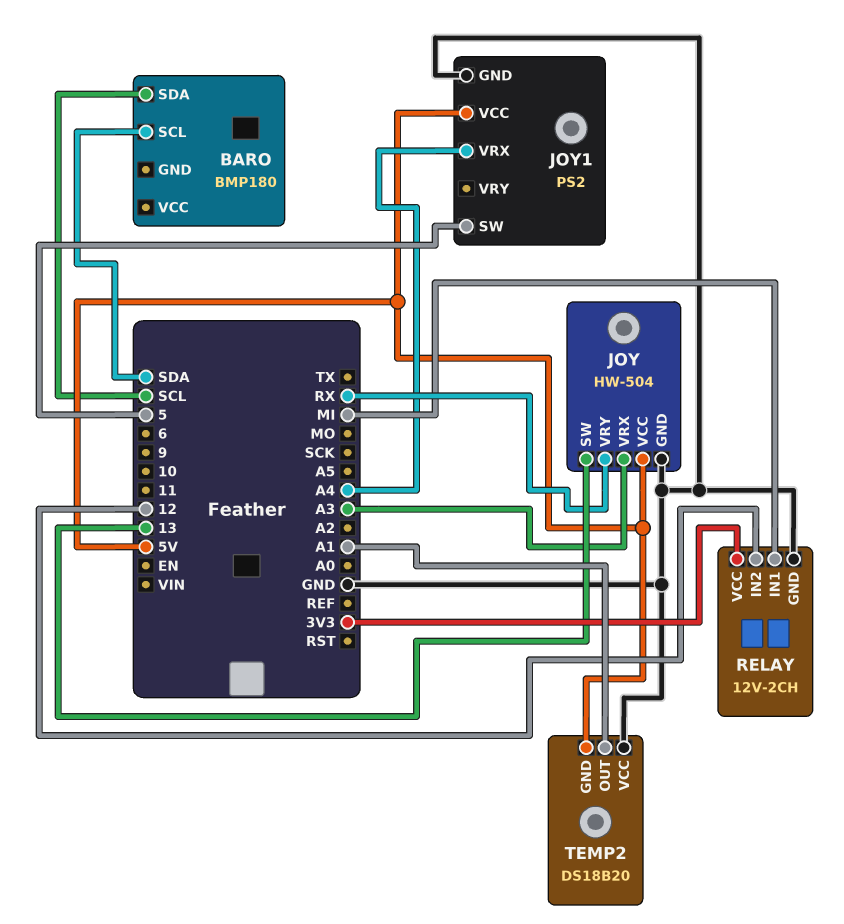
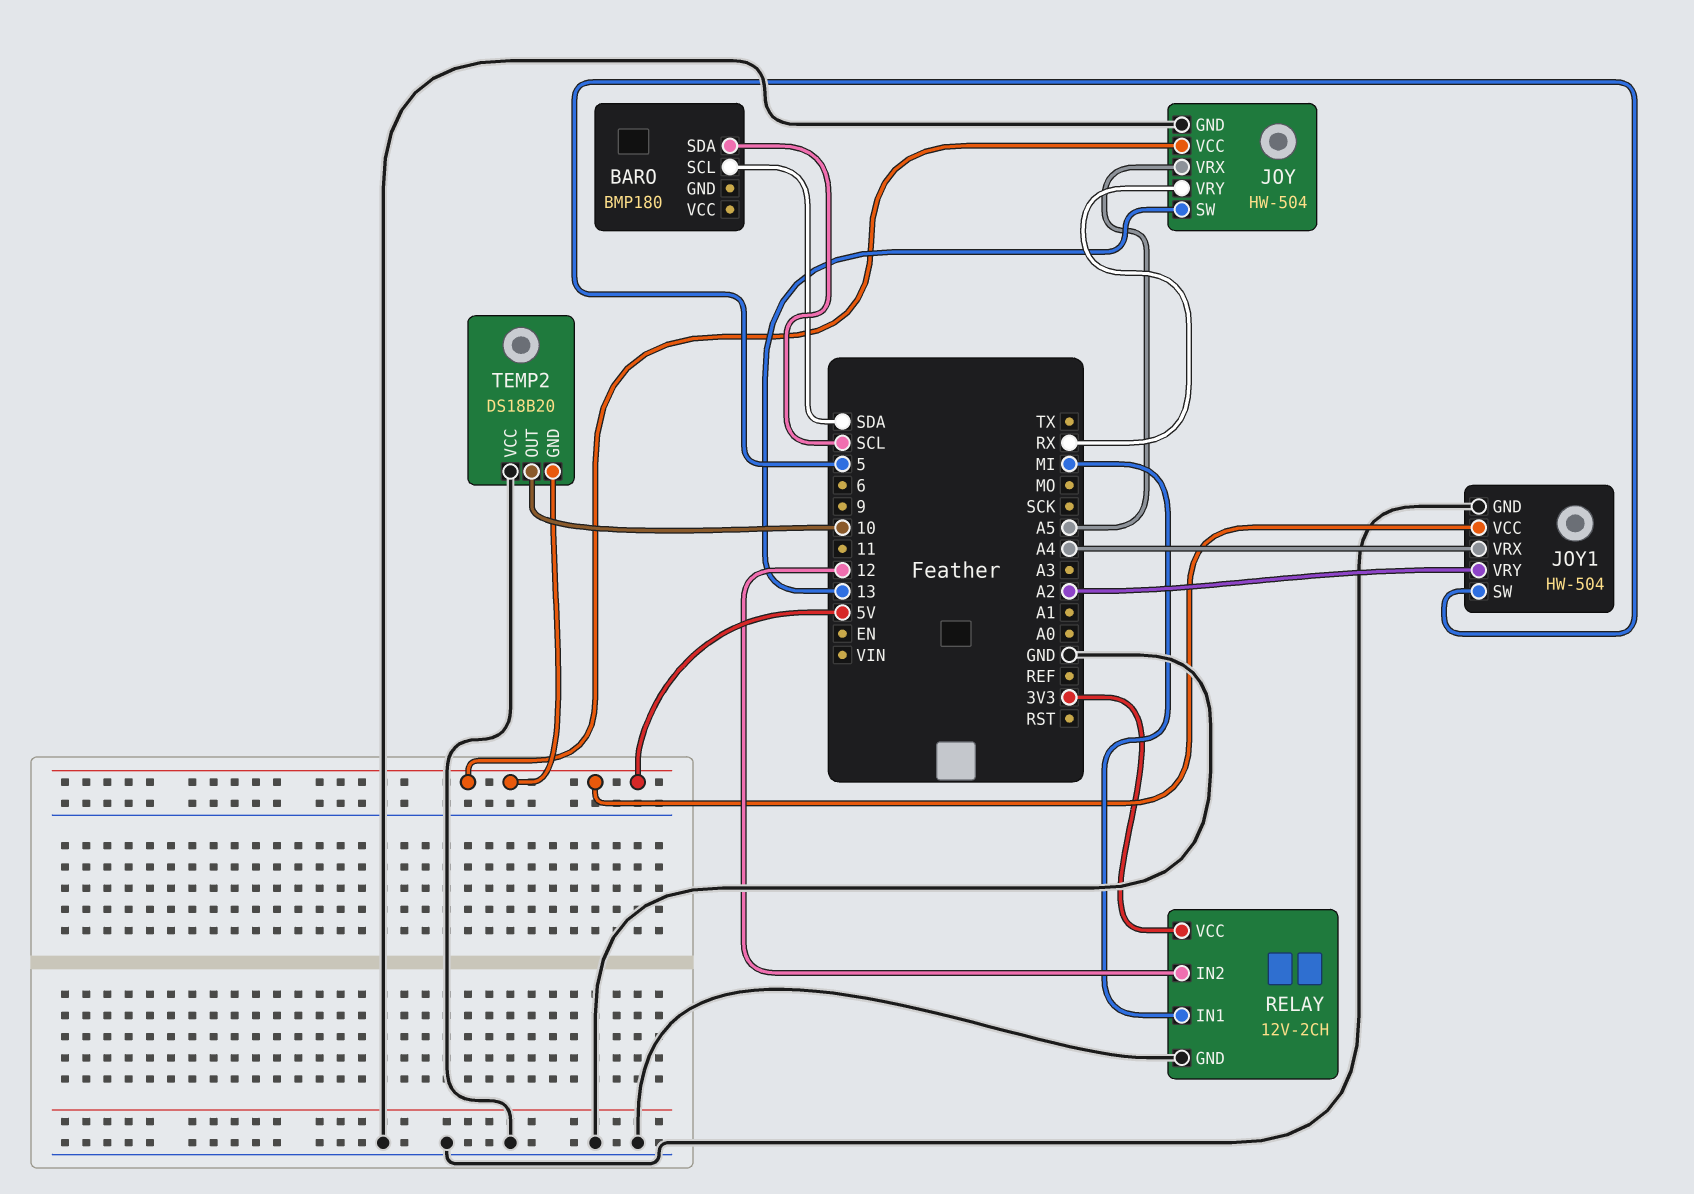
JOY pin VRX: A3 -> A5
JOY1: PS2 -> HW-504
JOY1 pin VRY: none -> A2
TEMP2 pin OUT: A1 -> 10

